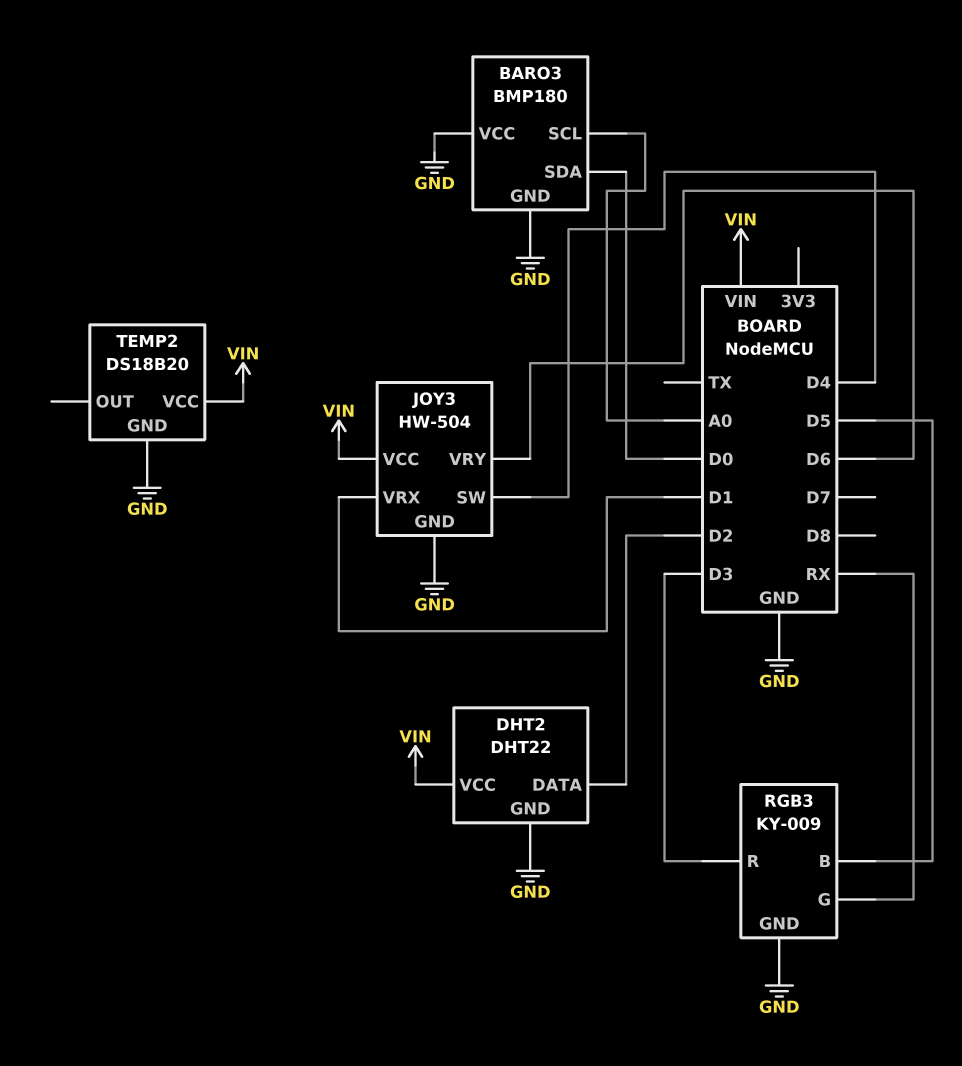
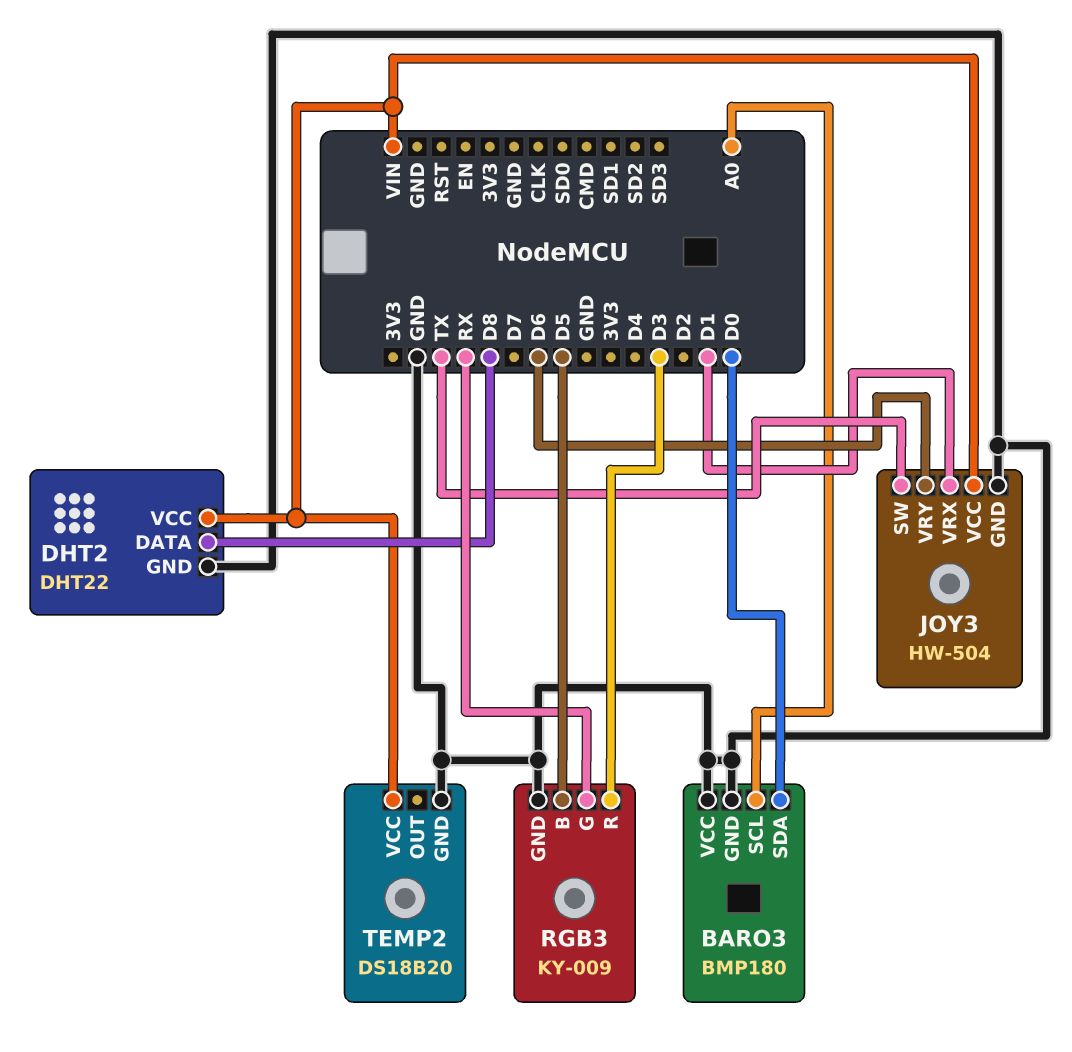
DHT2 pin DATA: D2 -> D8
JOY3 pin SW: D4 -> TX

